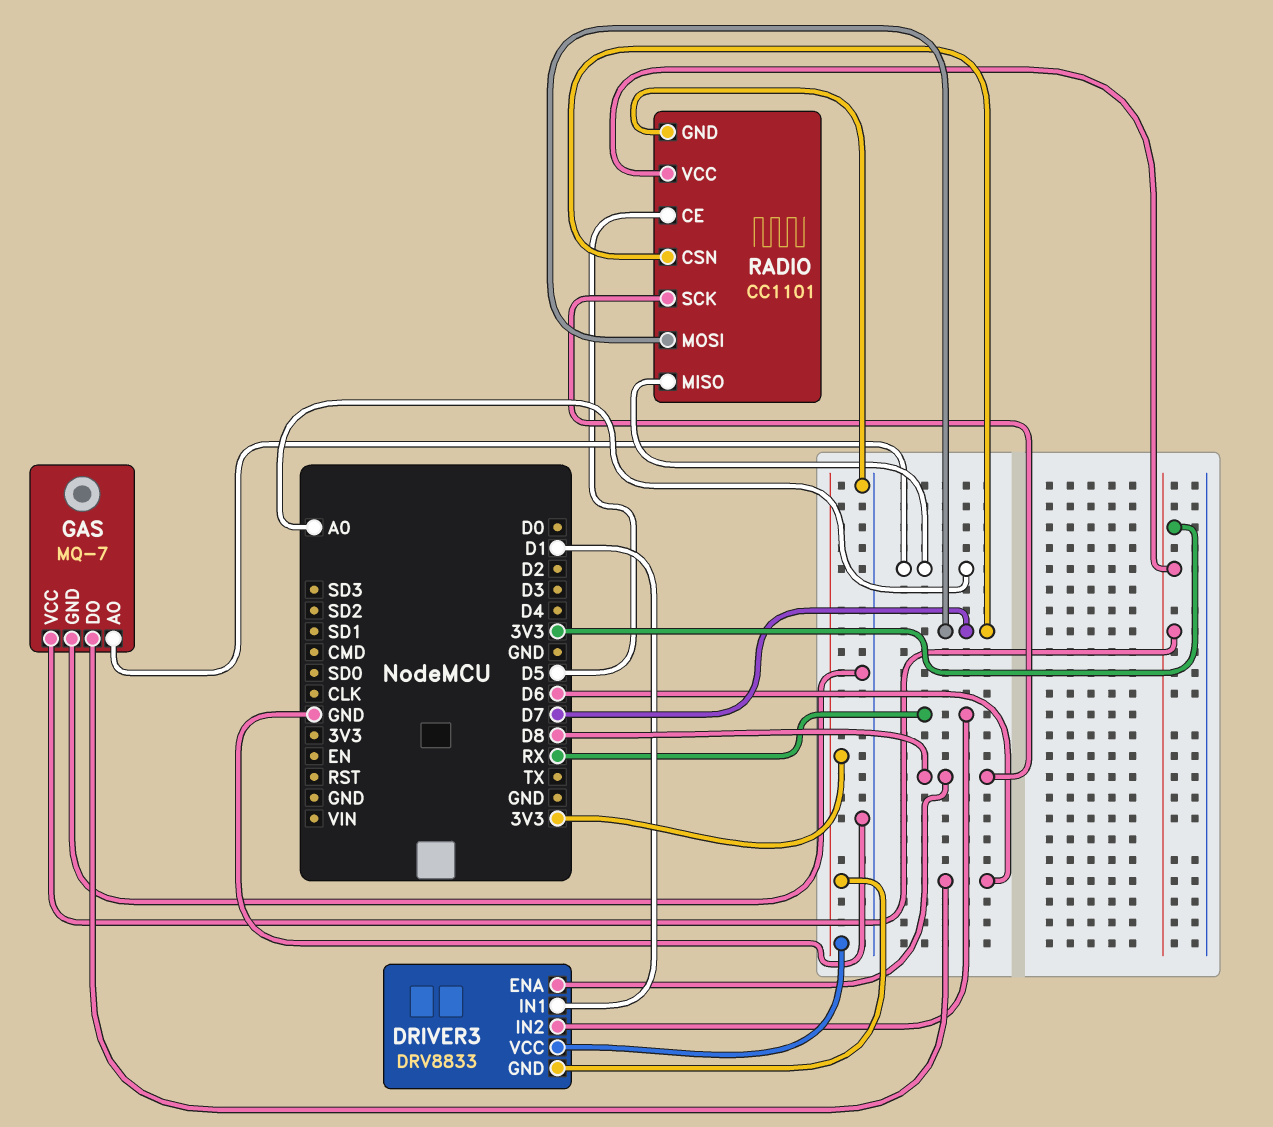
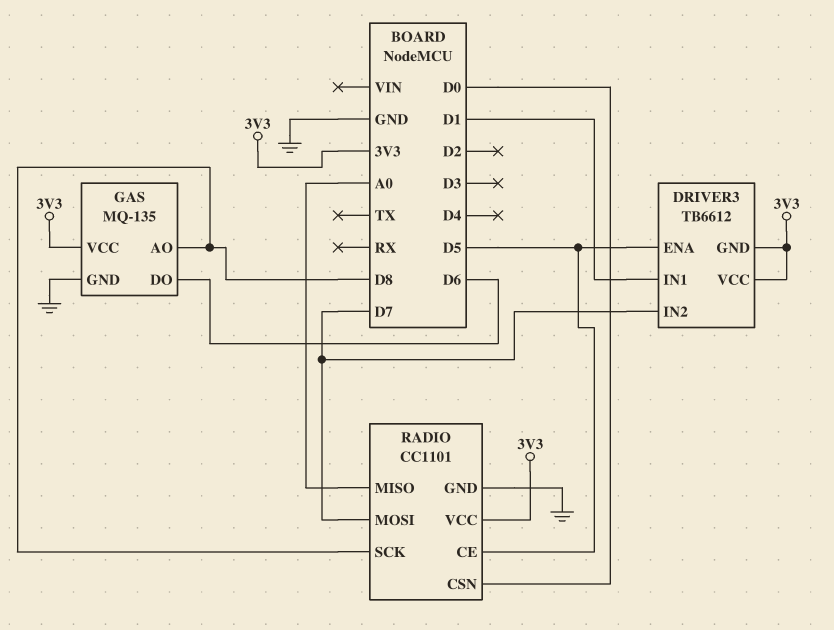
DRIVER3: DRV8833 -> TB6612
DRIVER3 pin ENA: D8 -> D5
DRIVER3 pin IN2: RX -> D7
GAS: MQ-7 -> MQ-135
GAS pin AO: A0 -> D8
RADIO pin CSN: D7 -> D0

